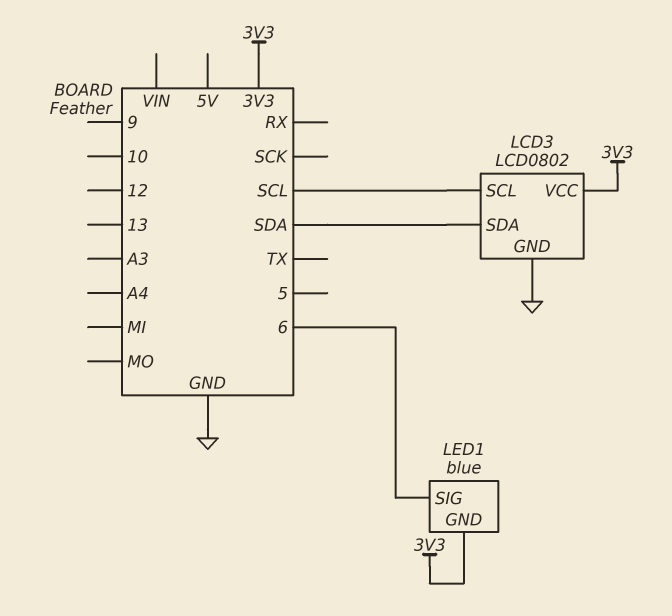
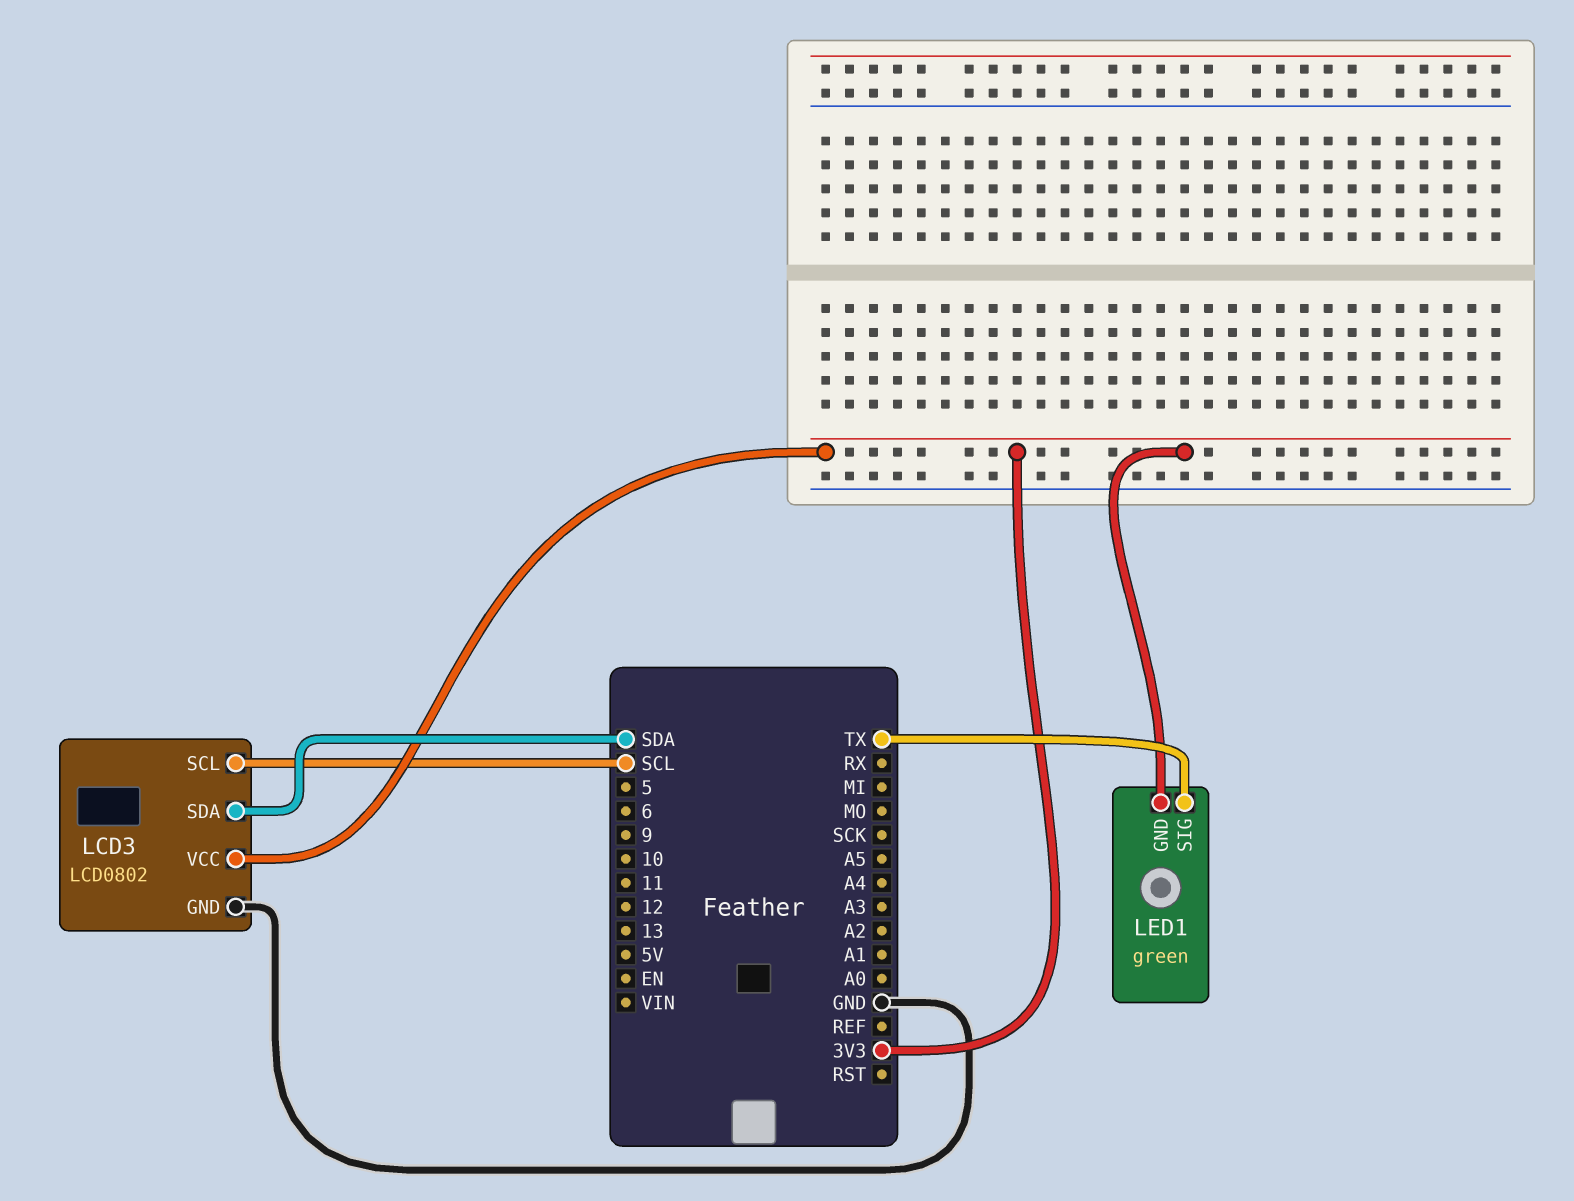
LED1: blue -> green
LED1 pin SIG: 6 -> TX

